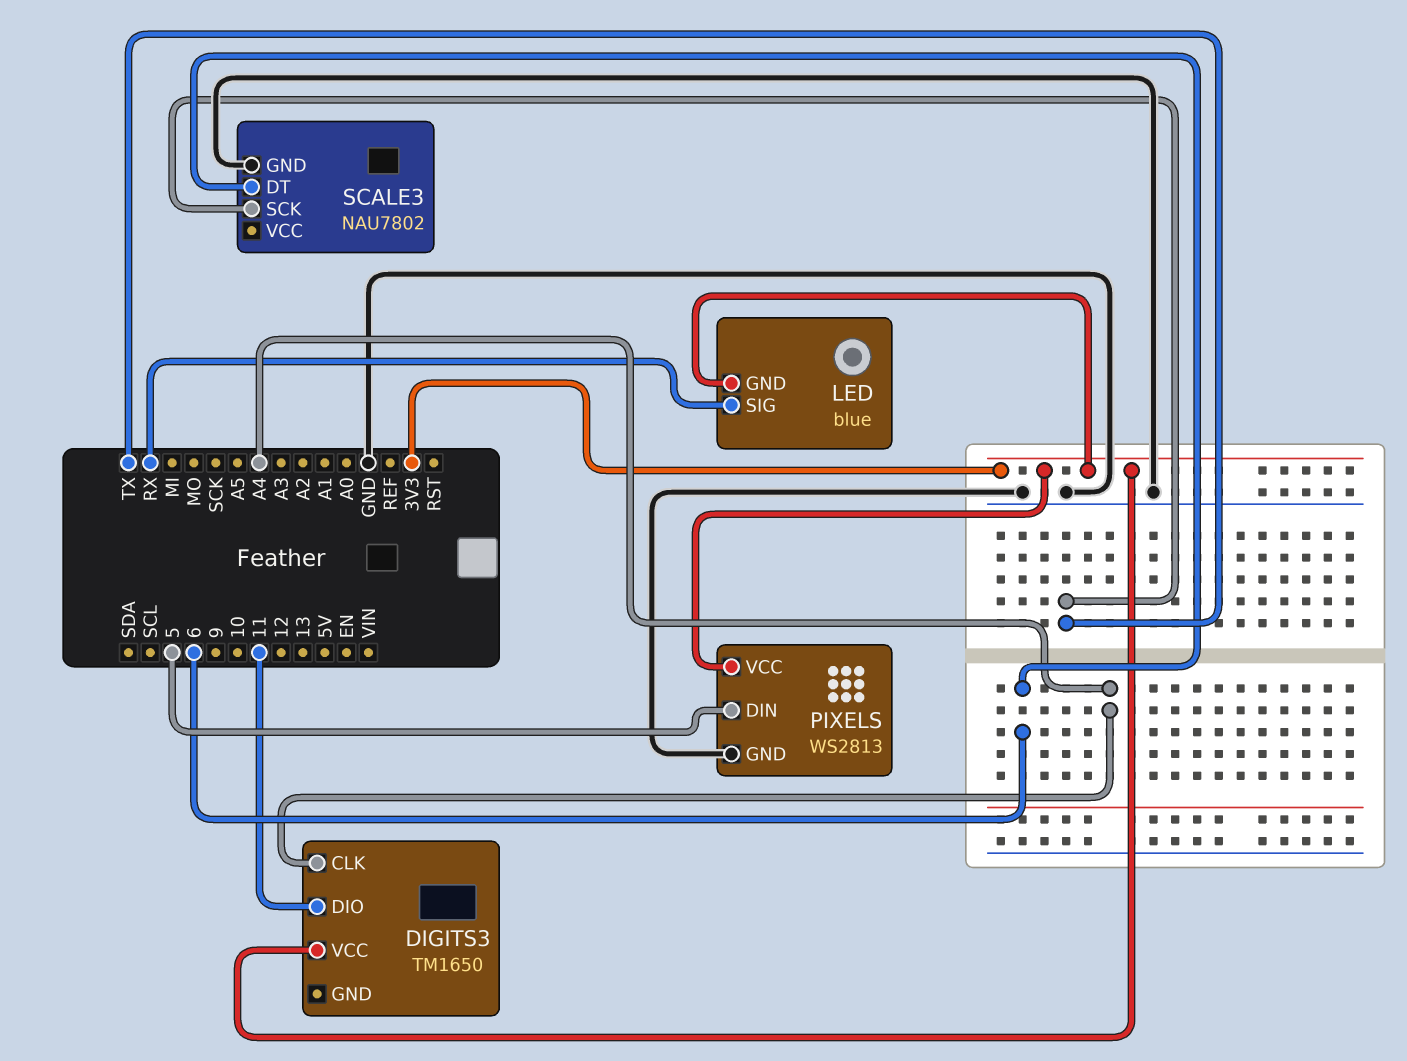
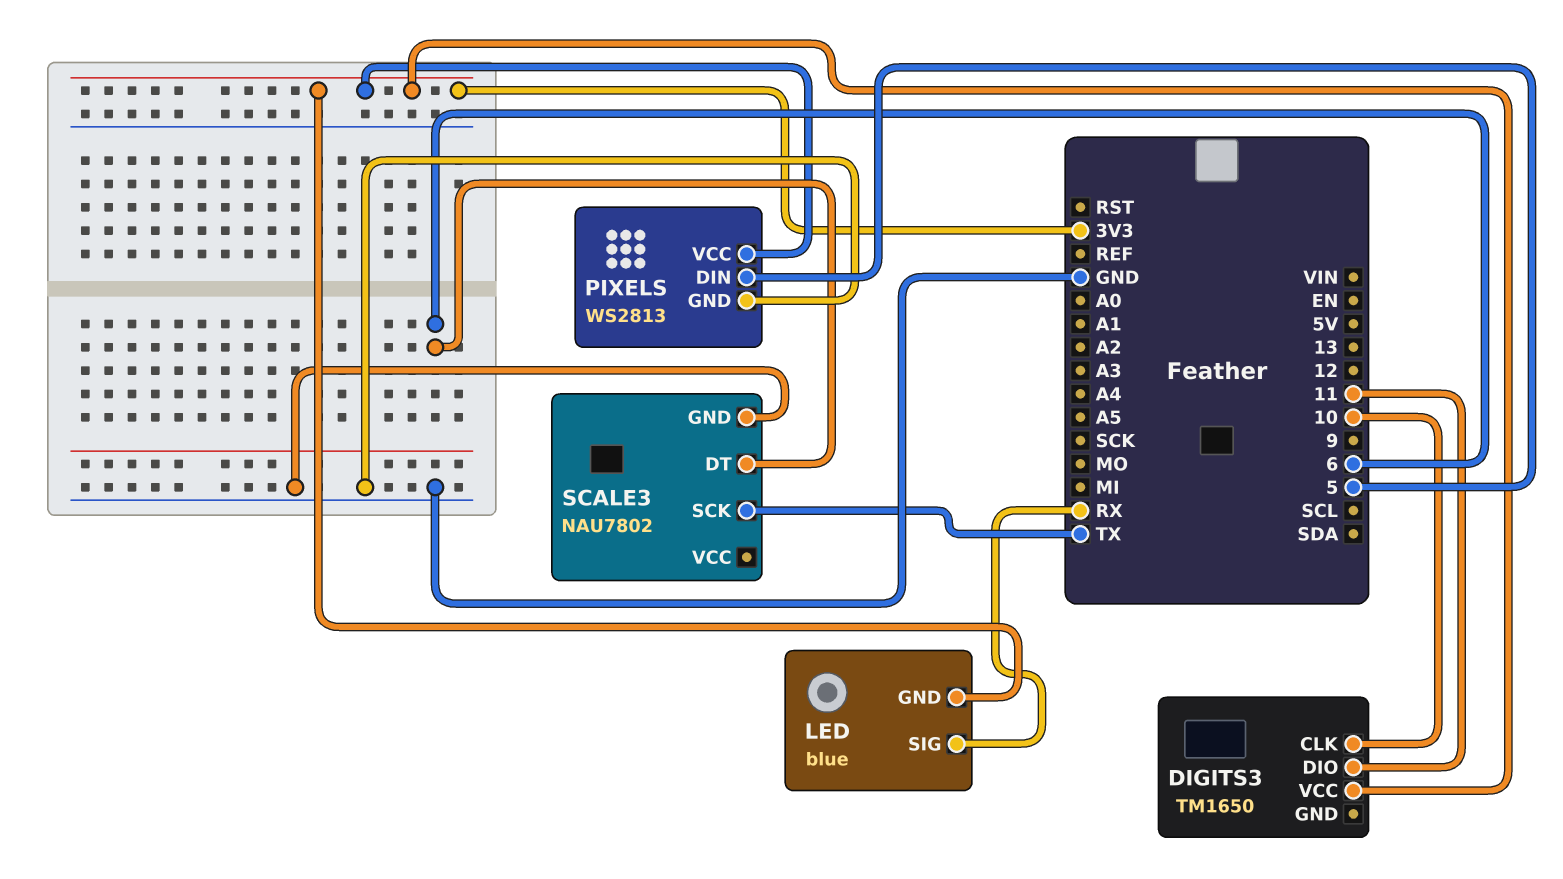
DIGITS3 pin CLK: A4 -> 10

